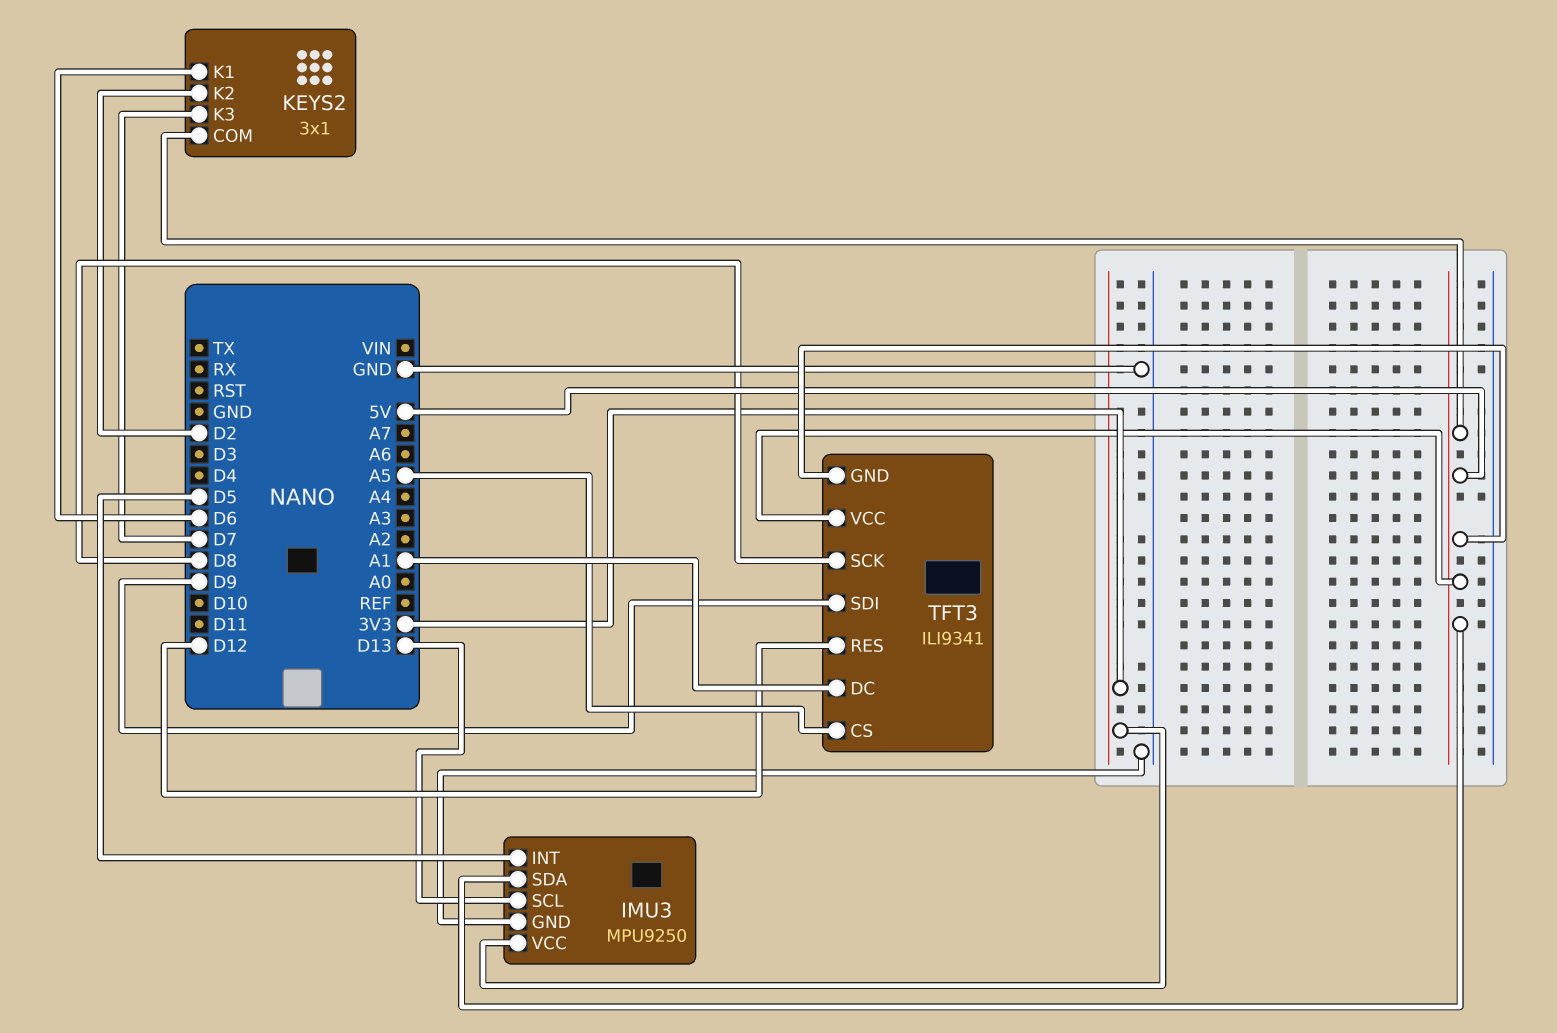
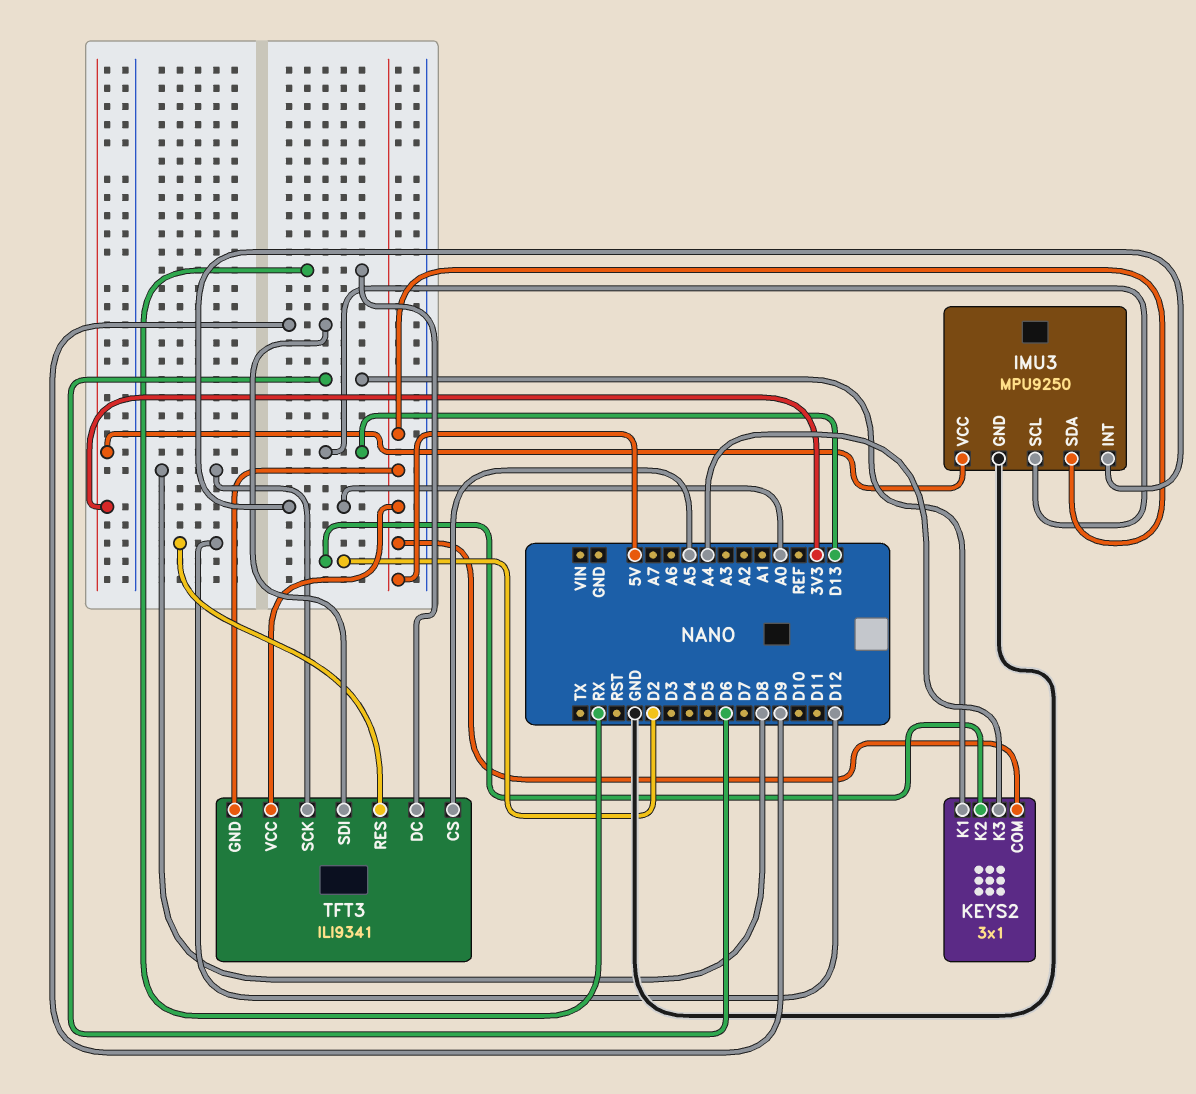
IMU3 pin INT: D5 -> A0
KEYS2 pin K3: D7 -> A4
TFT3 pin DC: A1 -> RX

